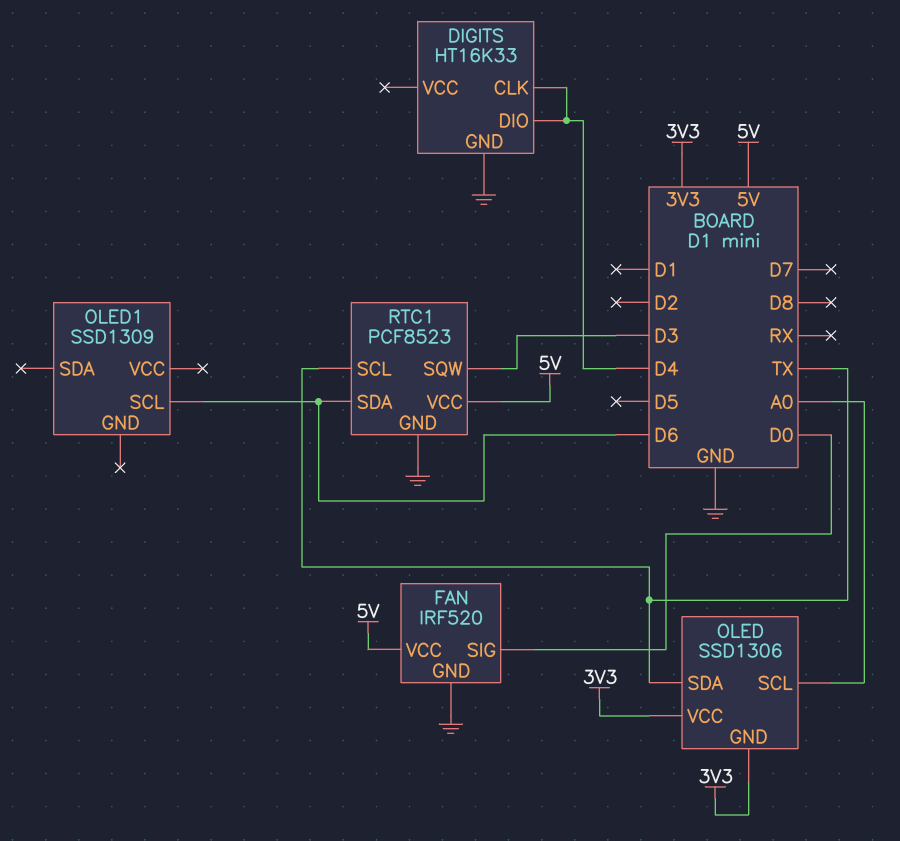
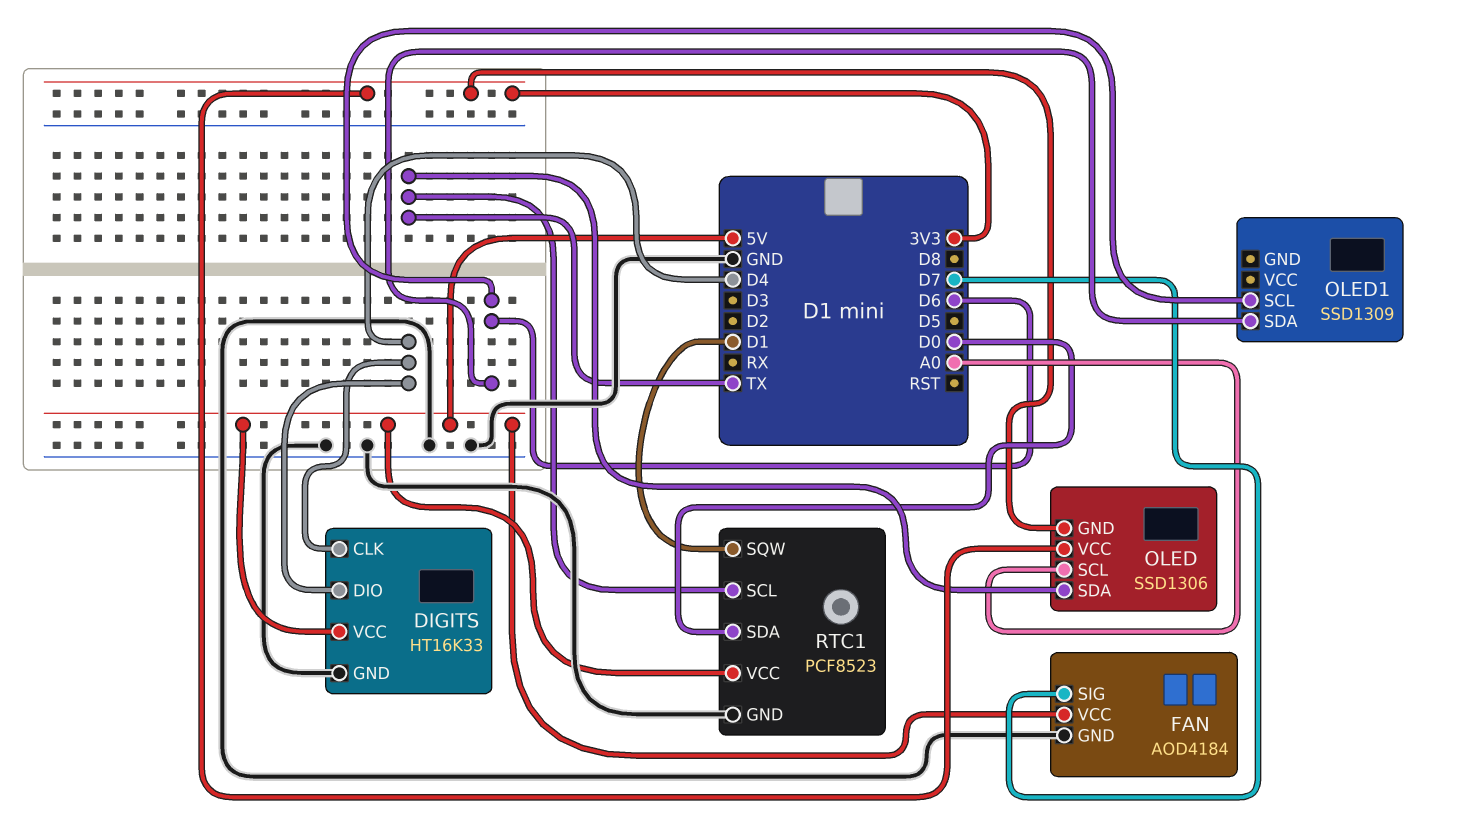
DIGITS pin VCC: none -> 5V
FAN: IRF520 -> AOD4184
FAN pin SIG: D0 -> D7
OLED1 pin SDA: none -> D6
RTC1 pin SDA: D6 -> D0
RTC1 pin SQW: D3 -> D1

